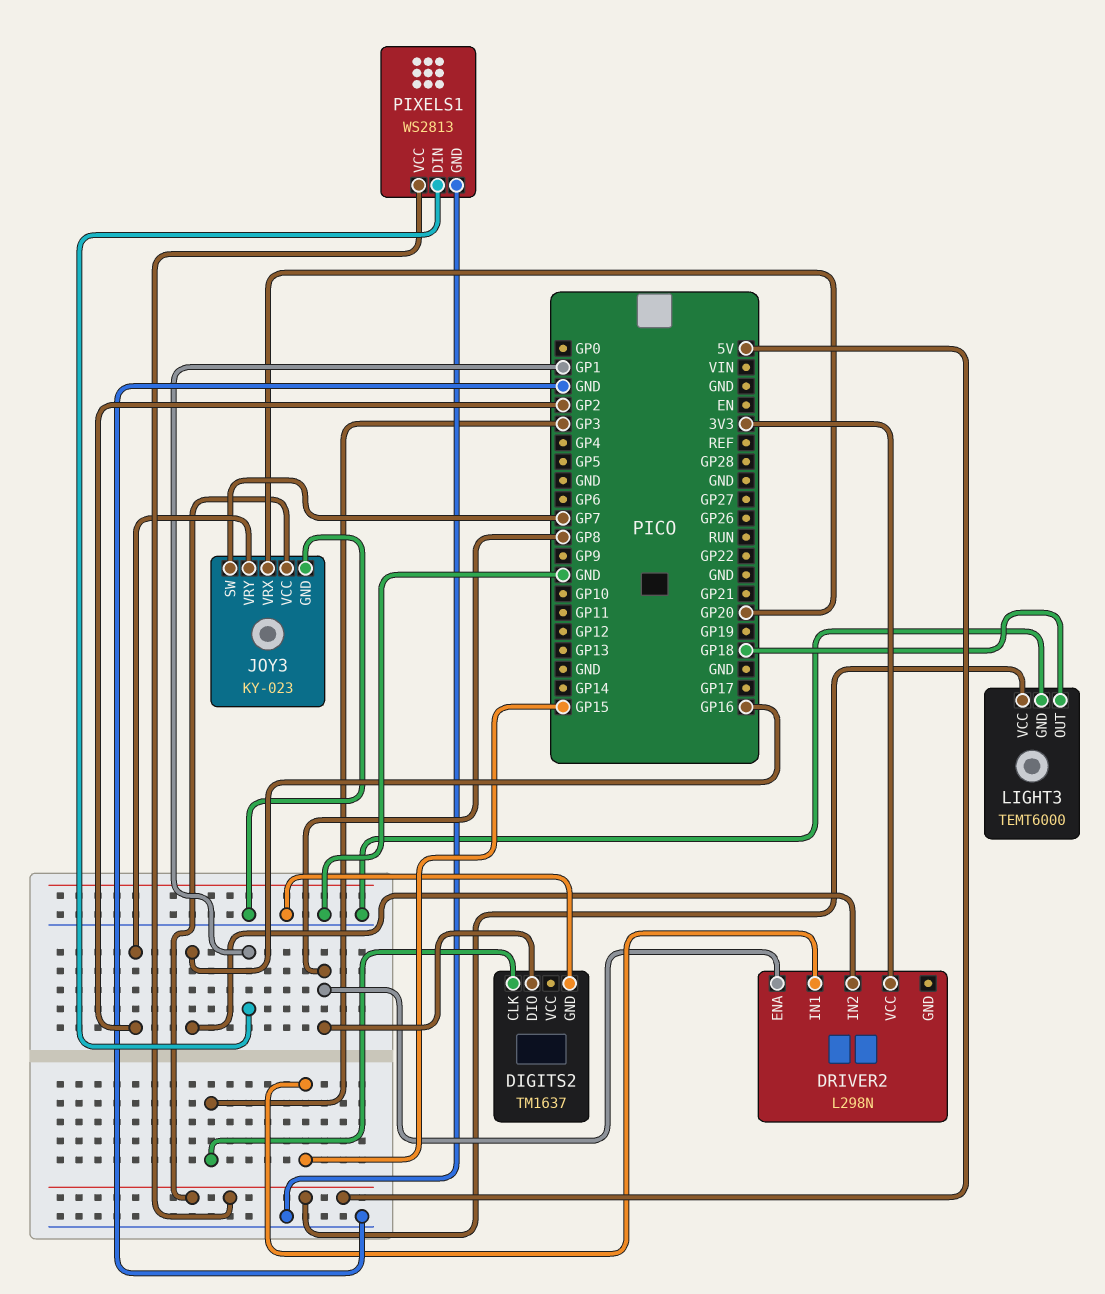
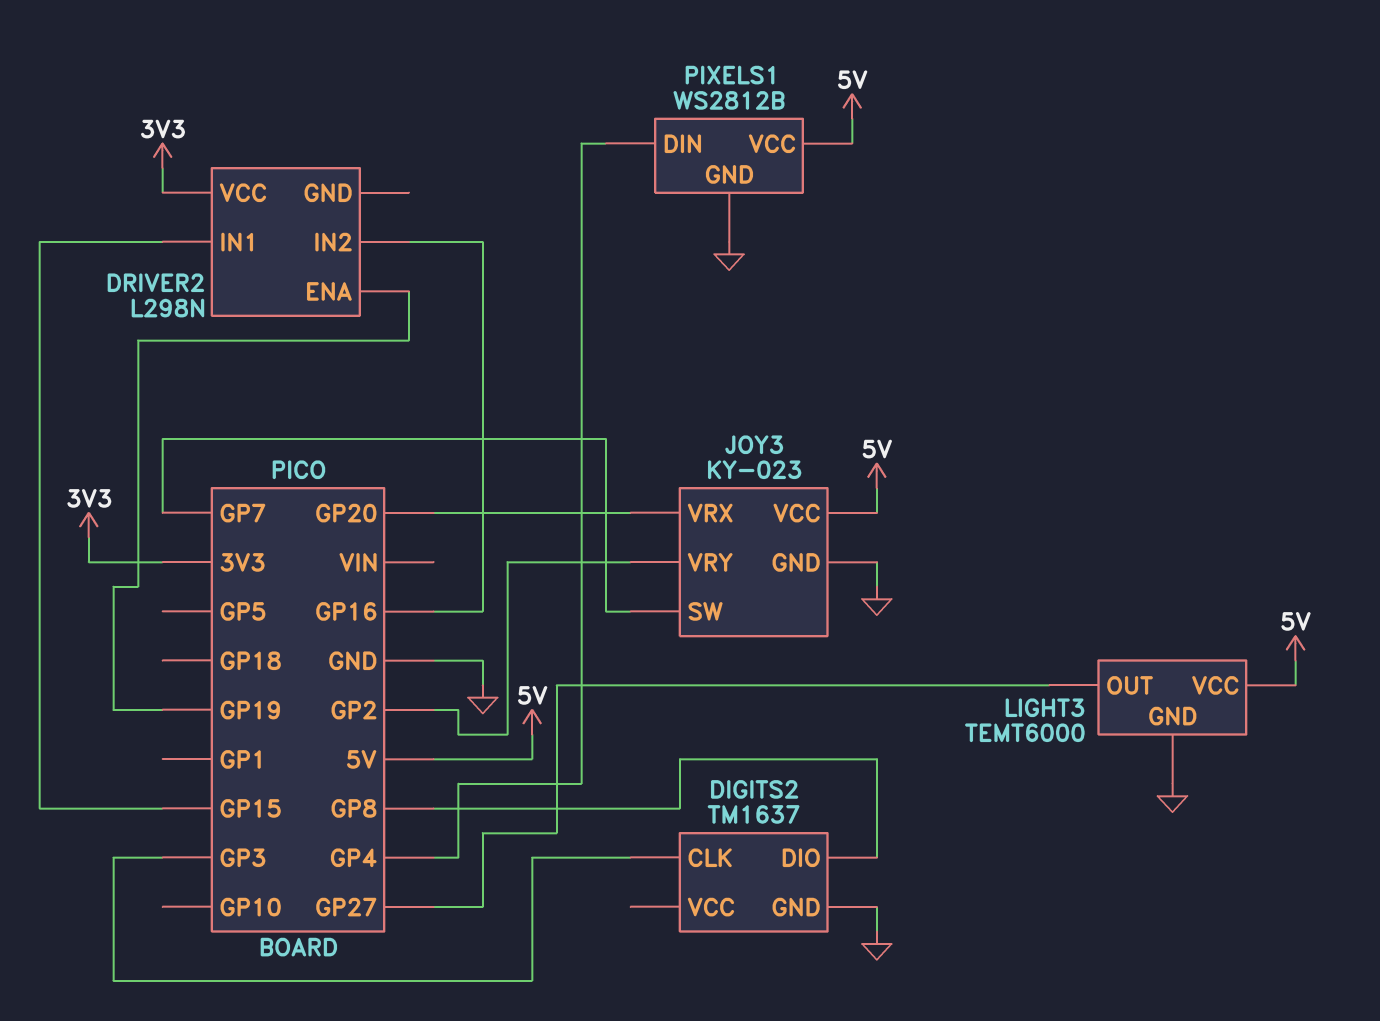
DRIVER2 pin ENA: GP8 -> GP19
LIGHT3 pin OUT: GP18 -> GP27
PIXELS1: WS2813 -> WS2812B
PIXELS1 pin DIN: GP1 -> GP4

